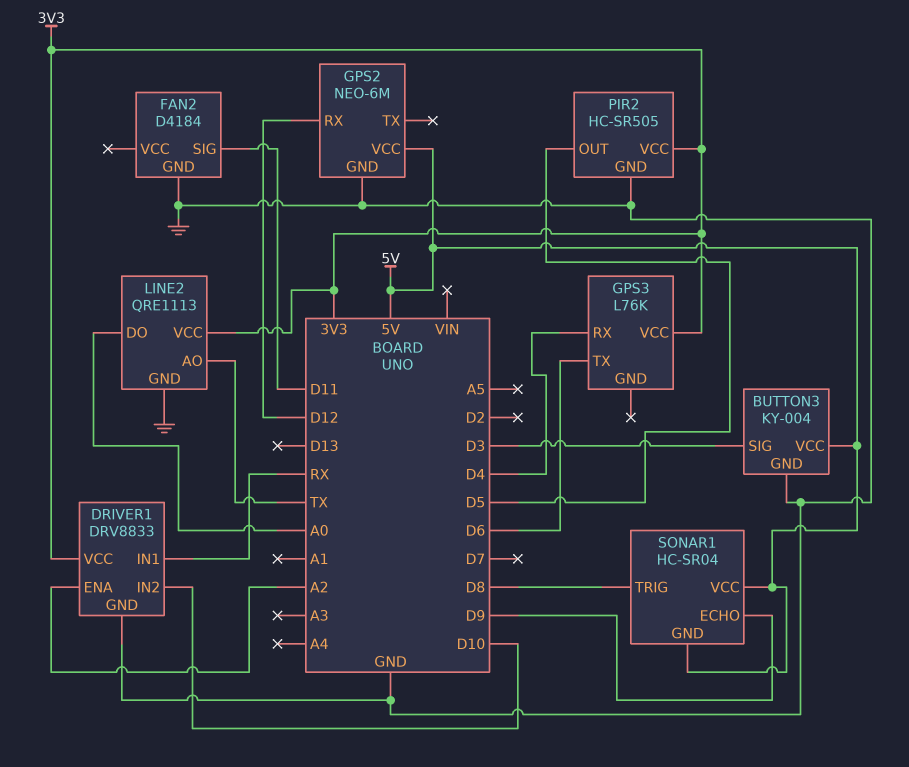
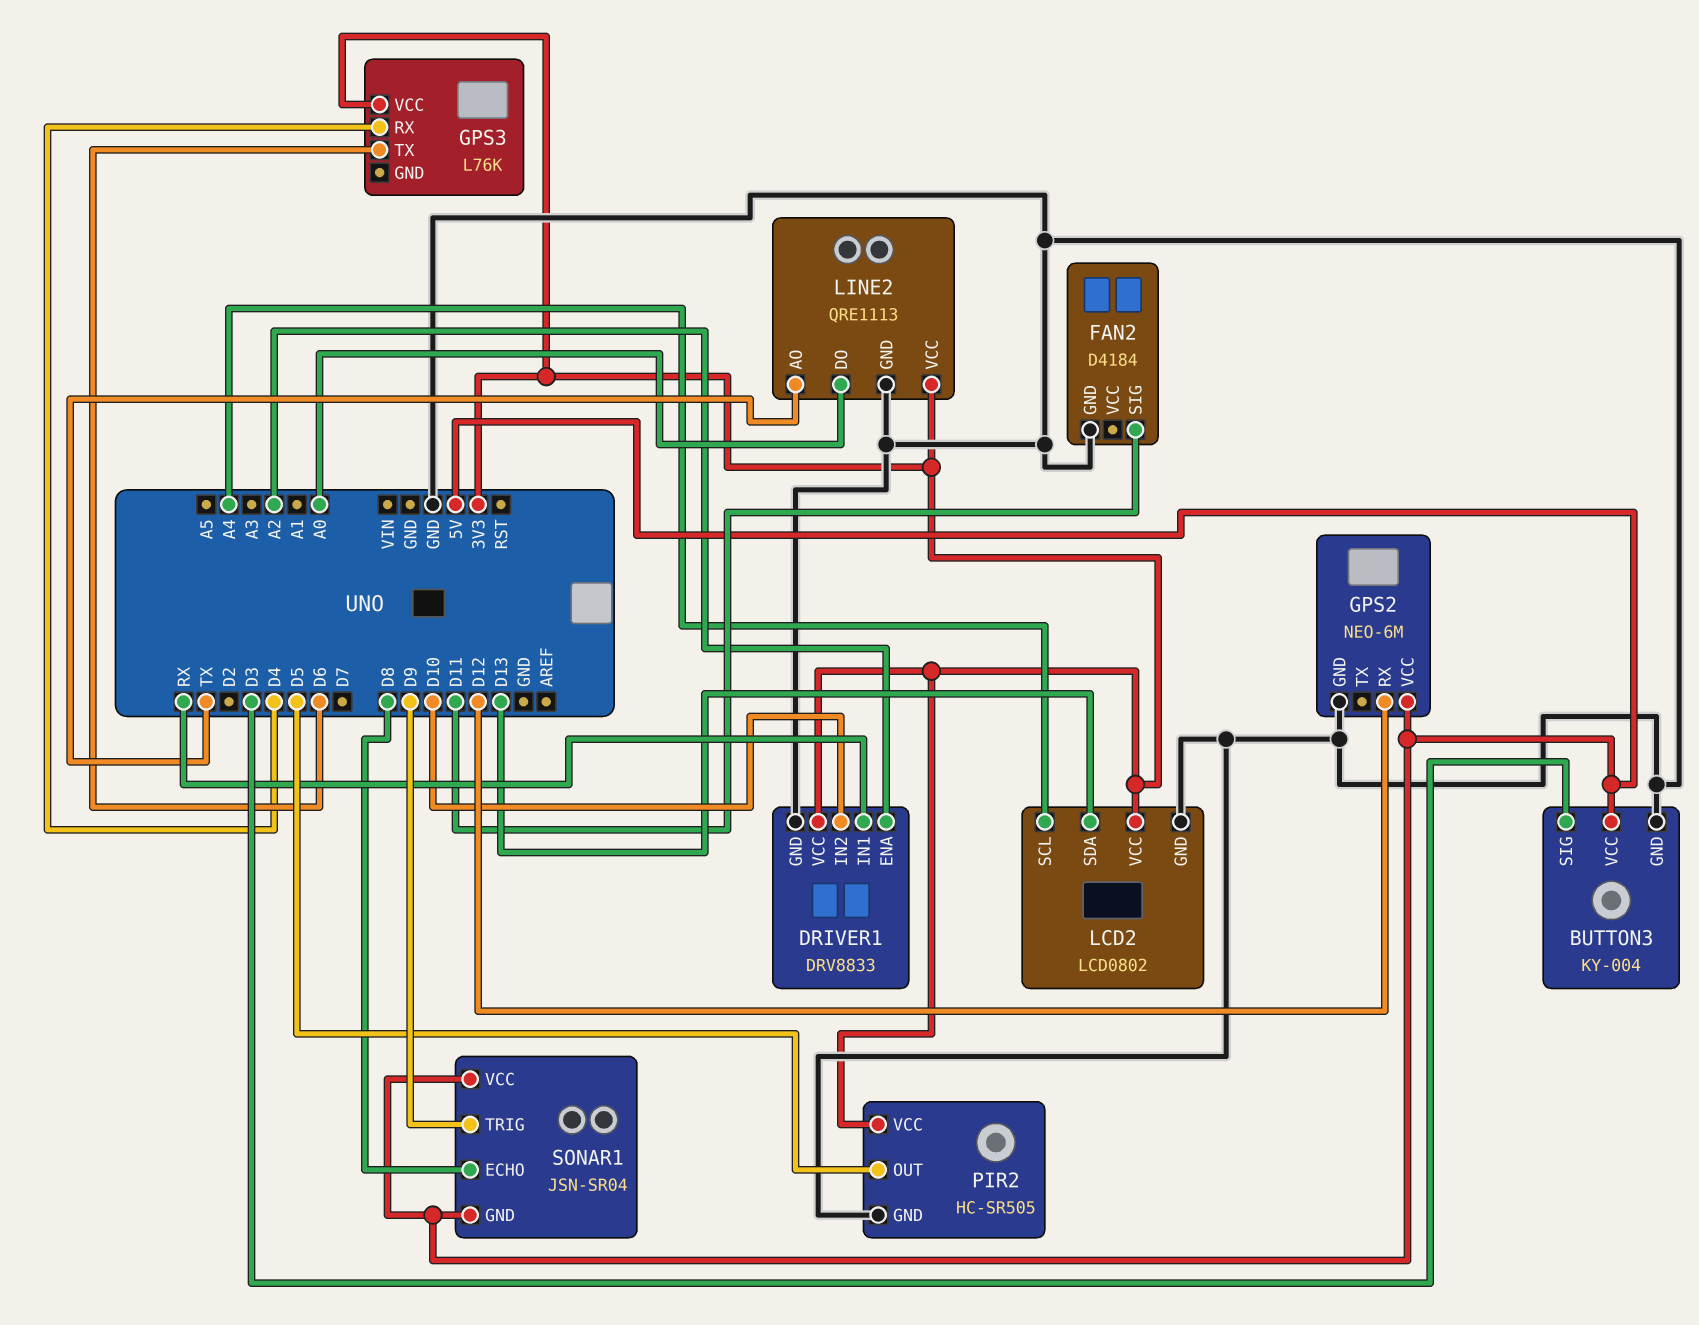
LCD2: none -> LCD0802
LCD2 pin GND: none -> GND
LCD2 pin SCL: none -> A4
LCD2 pin SDA: none -> D13
LCD2 pin VCC: none -> 3V3
SONAR1: HC-SR04 -> JSN-SR04
SONAR1 pin ECHO: D9 -> D8
SONAR1 pin TRIG: D8 -> D9

